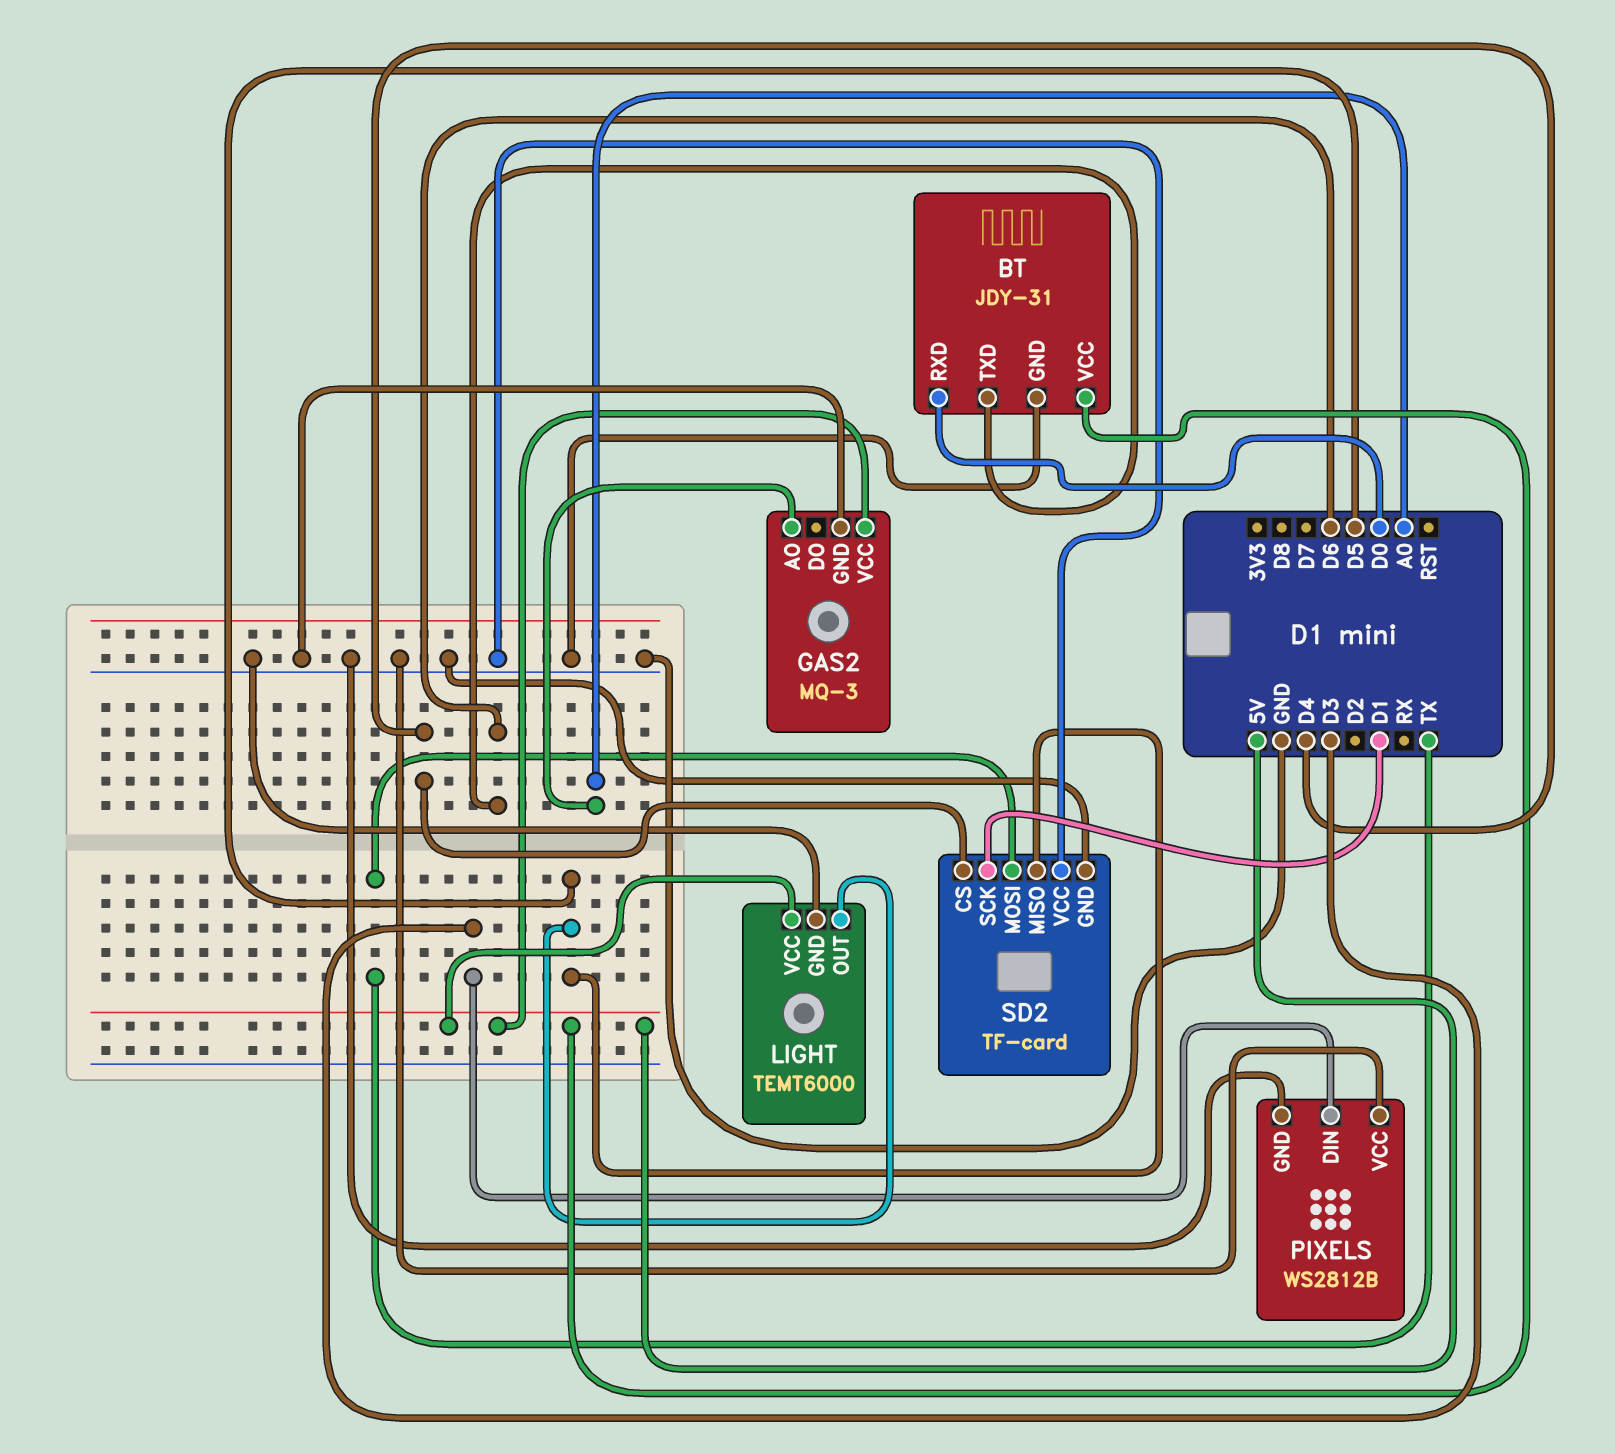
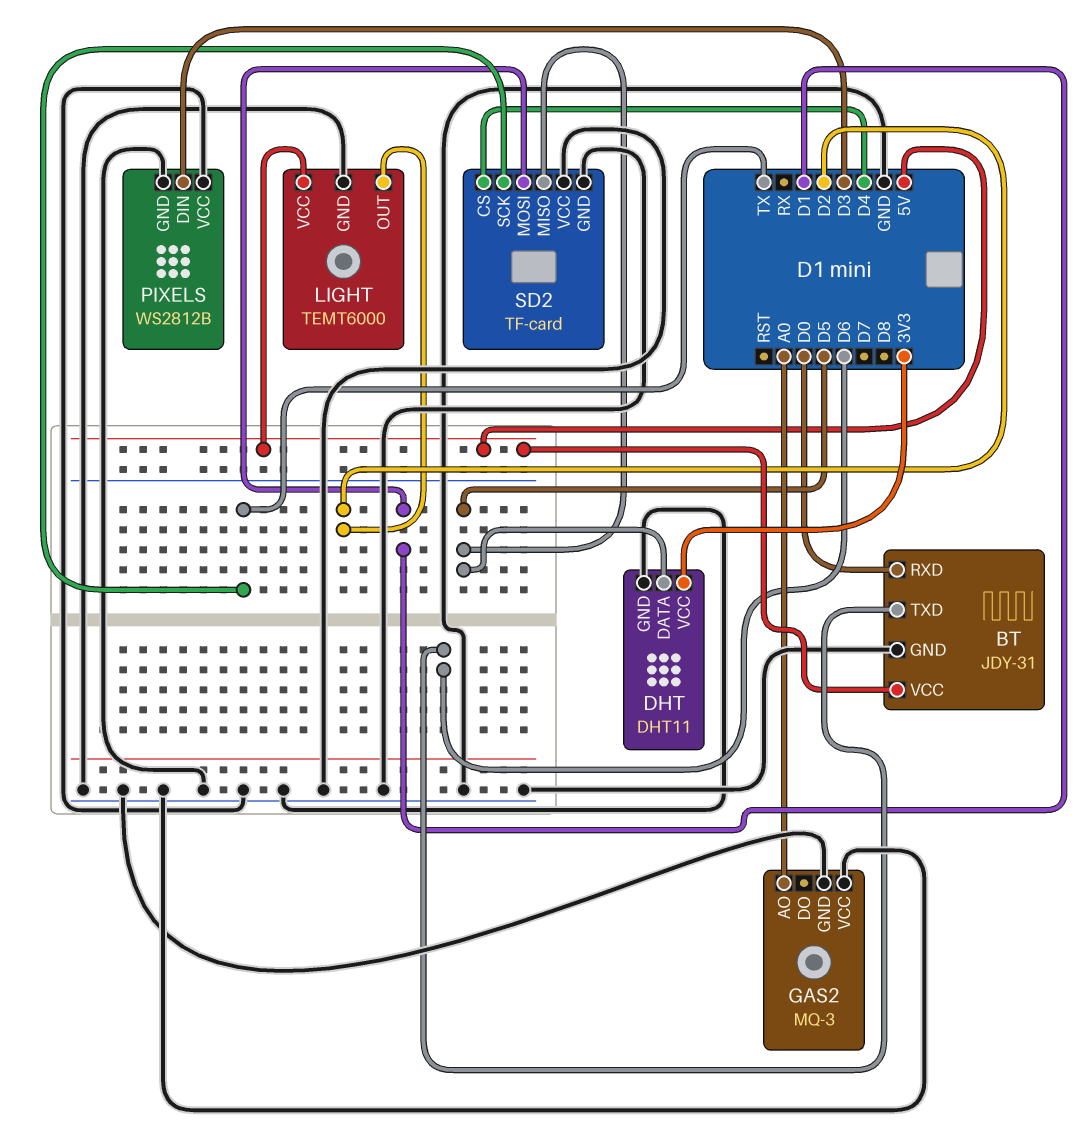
DHT: none -> DHT11
DHT pin DATA: none -> D5
DHT pin GND: none -> GND
DHT pin VCC: none -> 3V3
GAS2 pin VCC: 5V -> GND
LIGHT pin OUT: D5 -> D2
SD2 pin MOSI: TX -> D1
SD2 pin SCK: D1 -> TX

